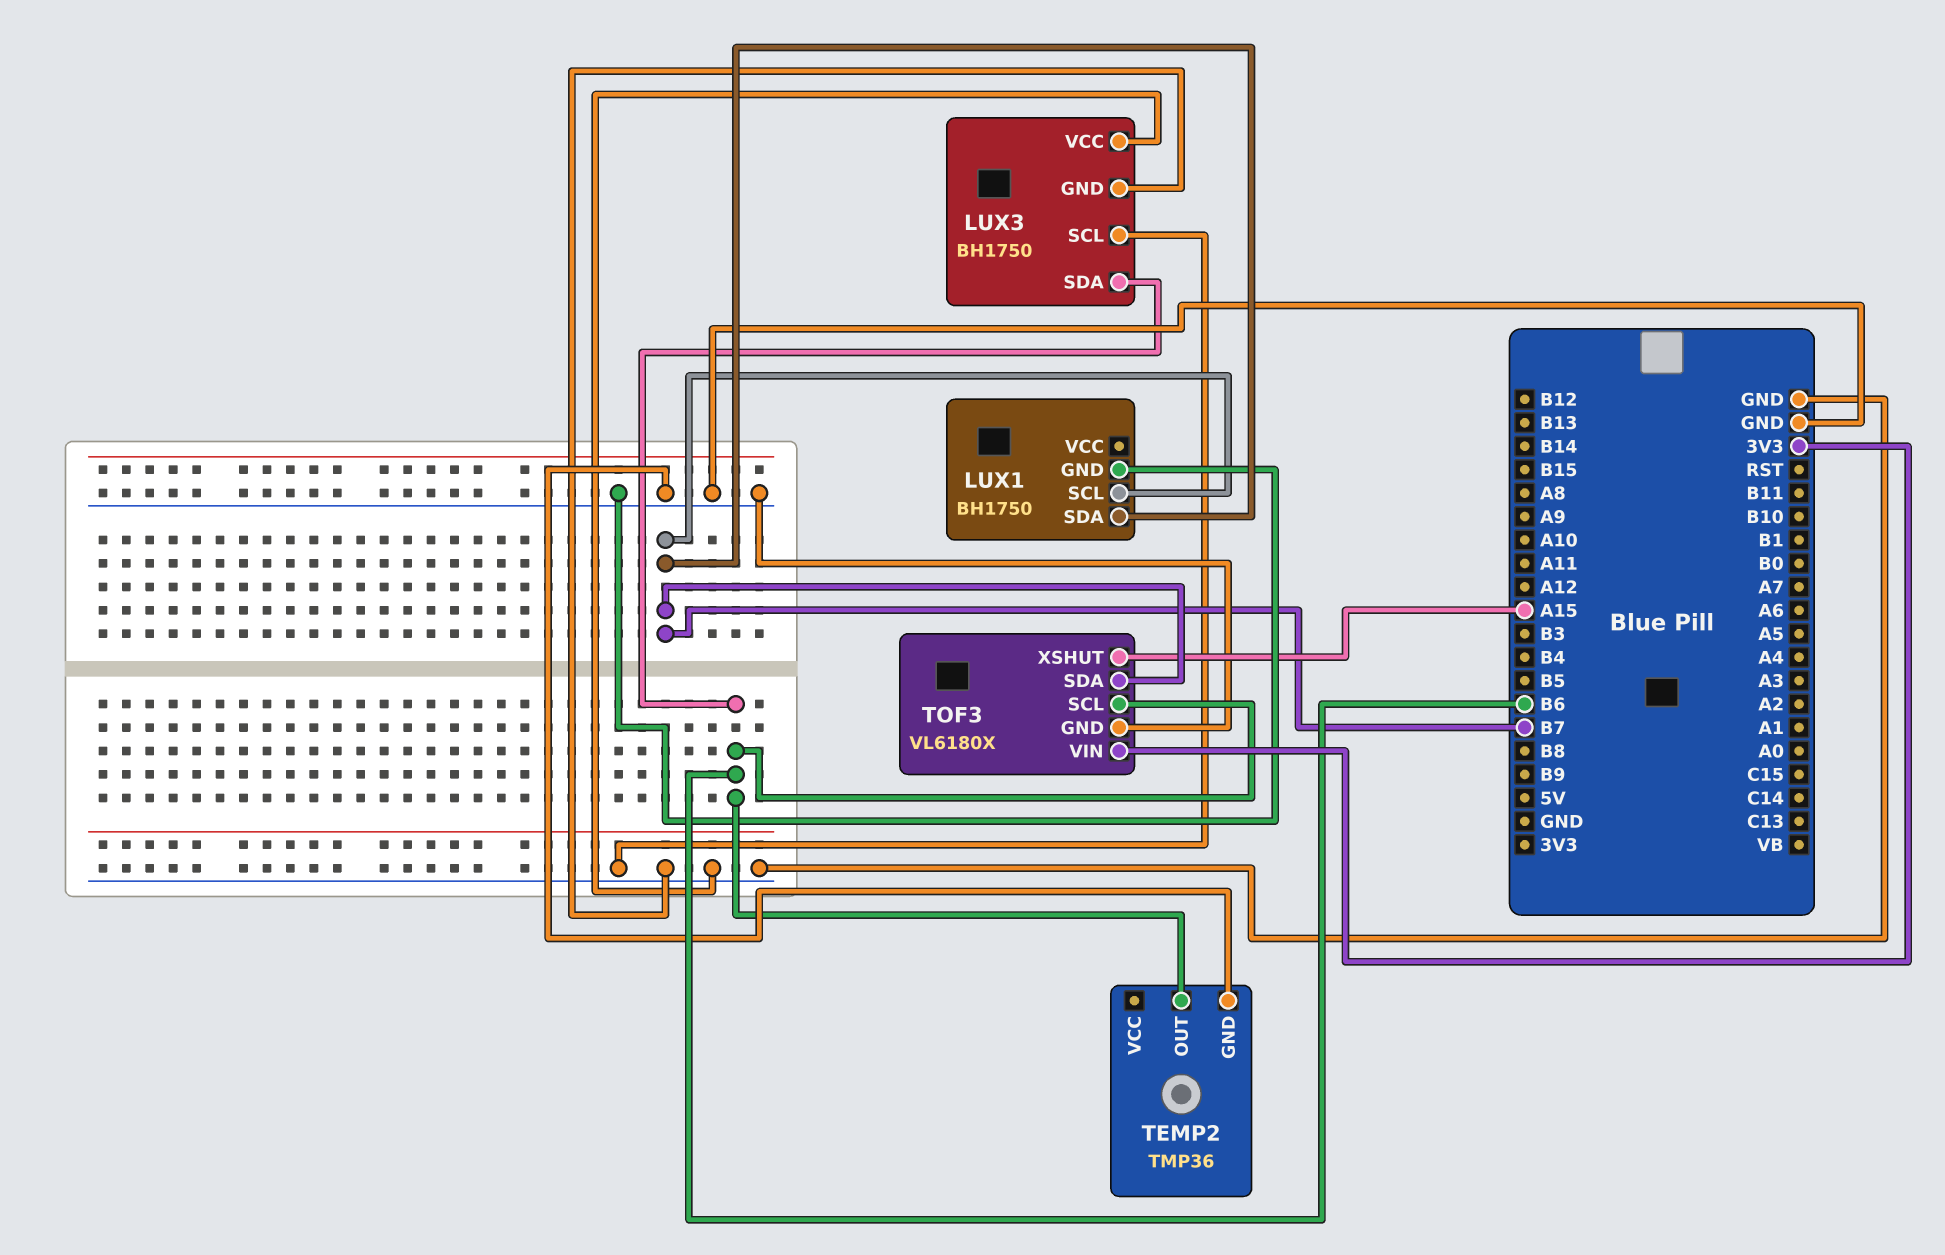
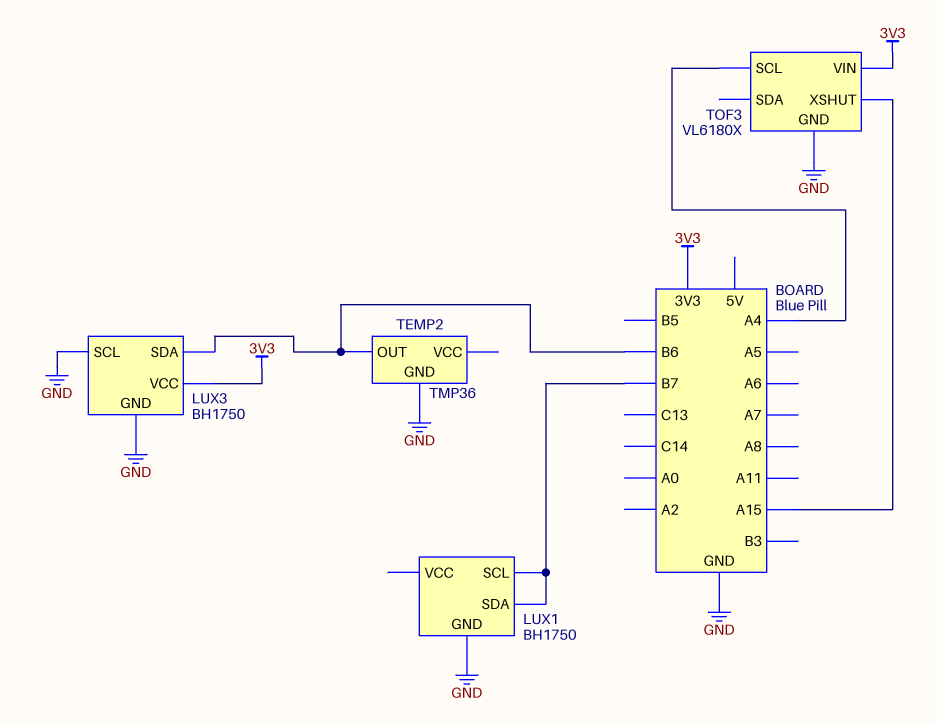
LUX3 pin VCC: GND -> 3V3
TOF3 pin SCL: B6 -> A4
TOF3 pin SDA: B7 -> none

